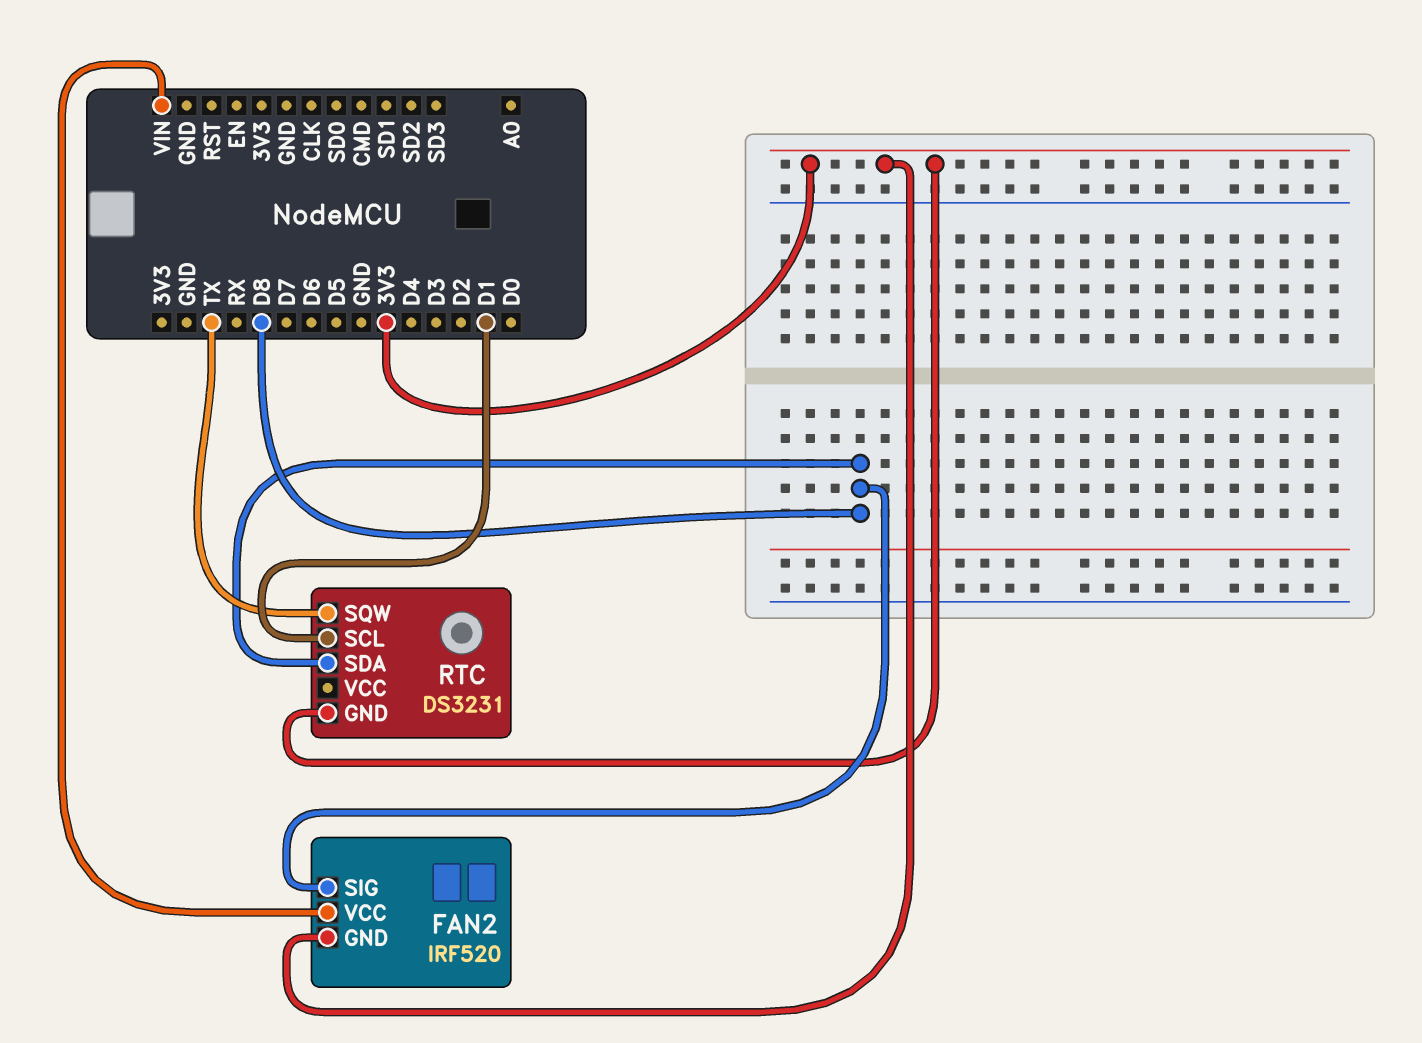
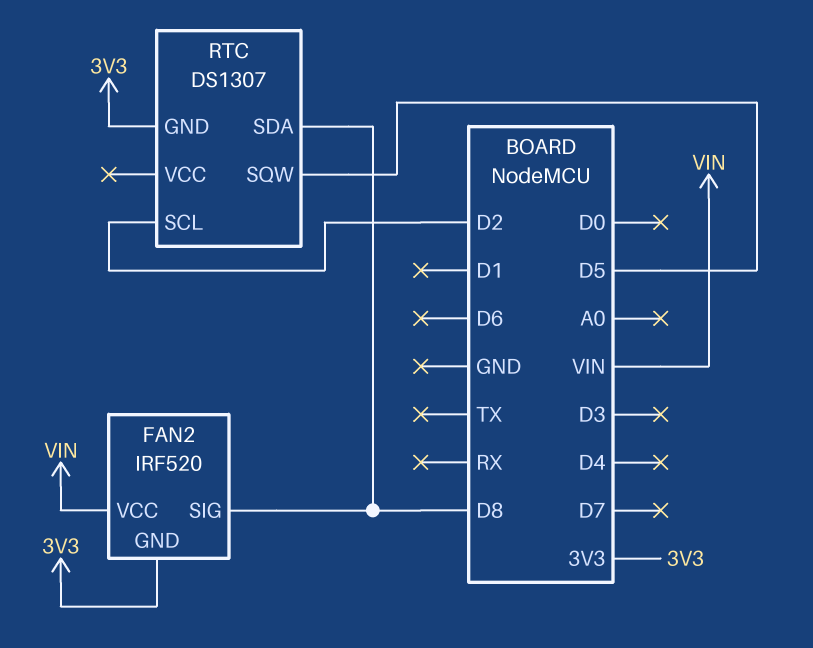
RTC: DS3231 -> DS1307
RTC pin SCL: D1 -> D2
RTC pin SQW: TX -> D5

